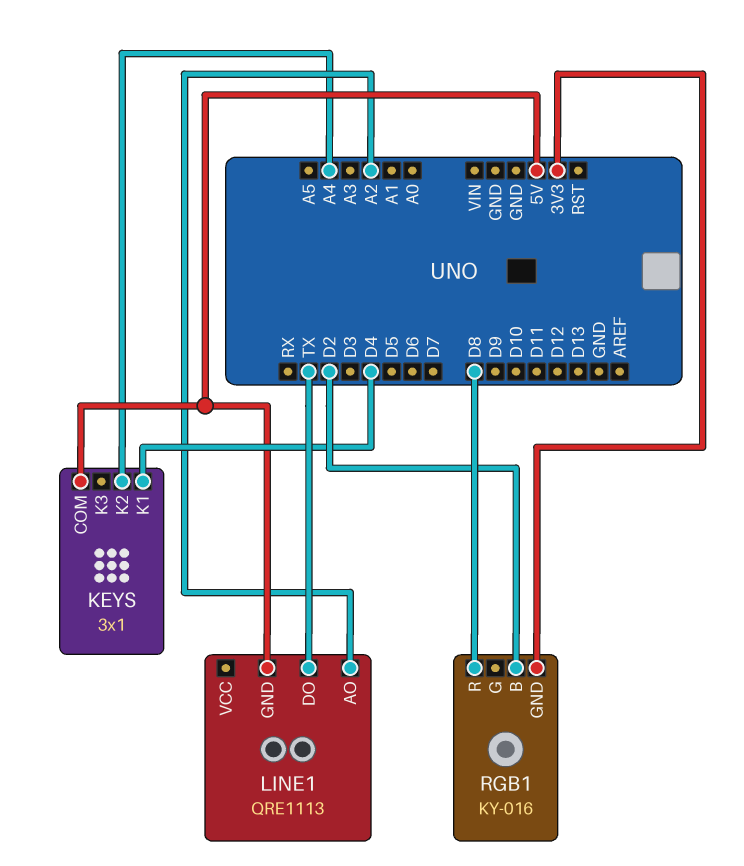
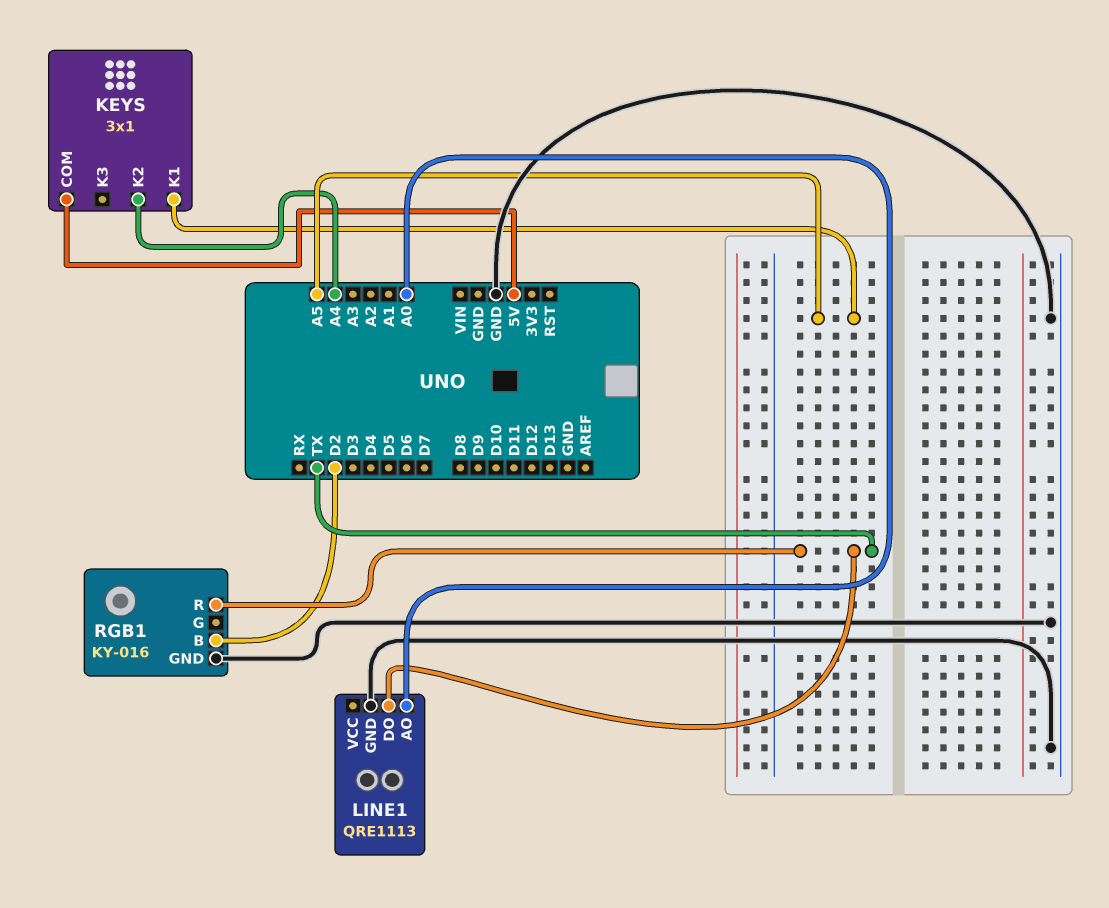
KEYS pin K1: D4 -> A5
LINE1 pin AO: A2 -> A0
LINE1 pin GND: 5V -> GND
RGB1 pin GND: 3V3 -> GND
RGB1 pin R: D8 -> TX

